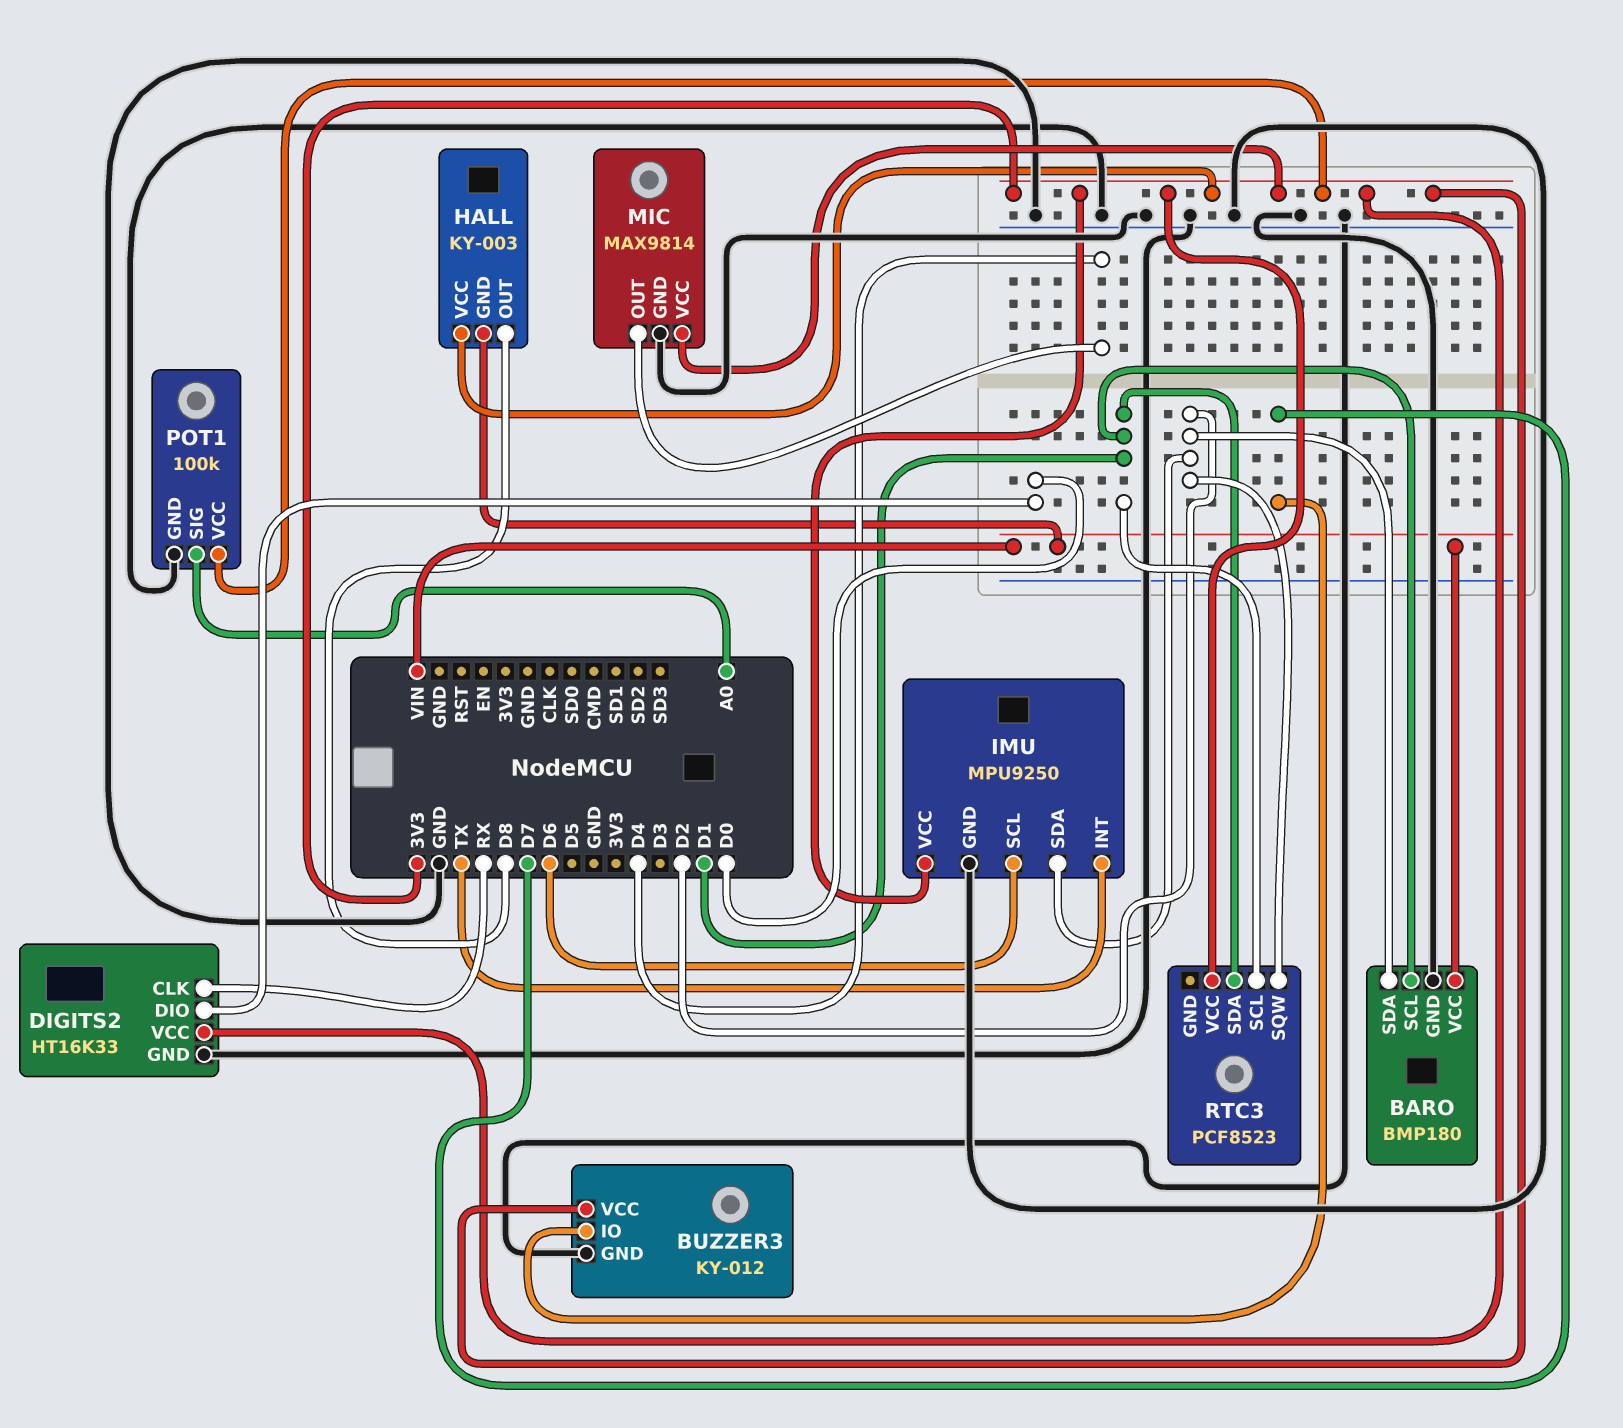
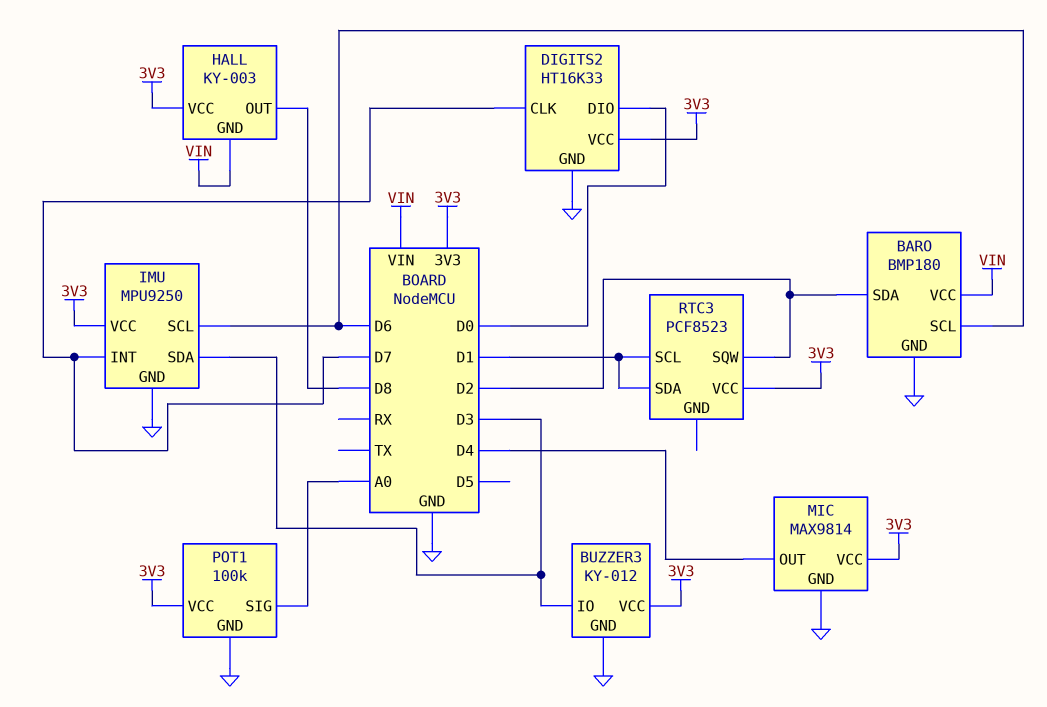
BARO pin SCL: D1 -> D6
BUZZER3 pin IO: D7 -> D3
DIGITS2 pin CLK: RX -> D7
IMU pin INT: TX -> D7
IMU pin SDA: D2 -> D3

